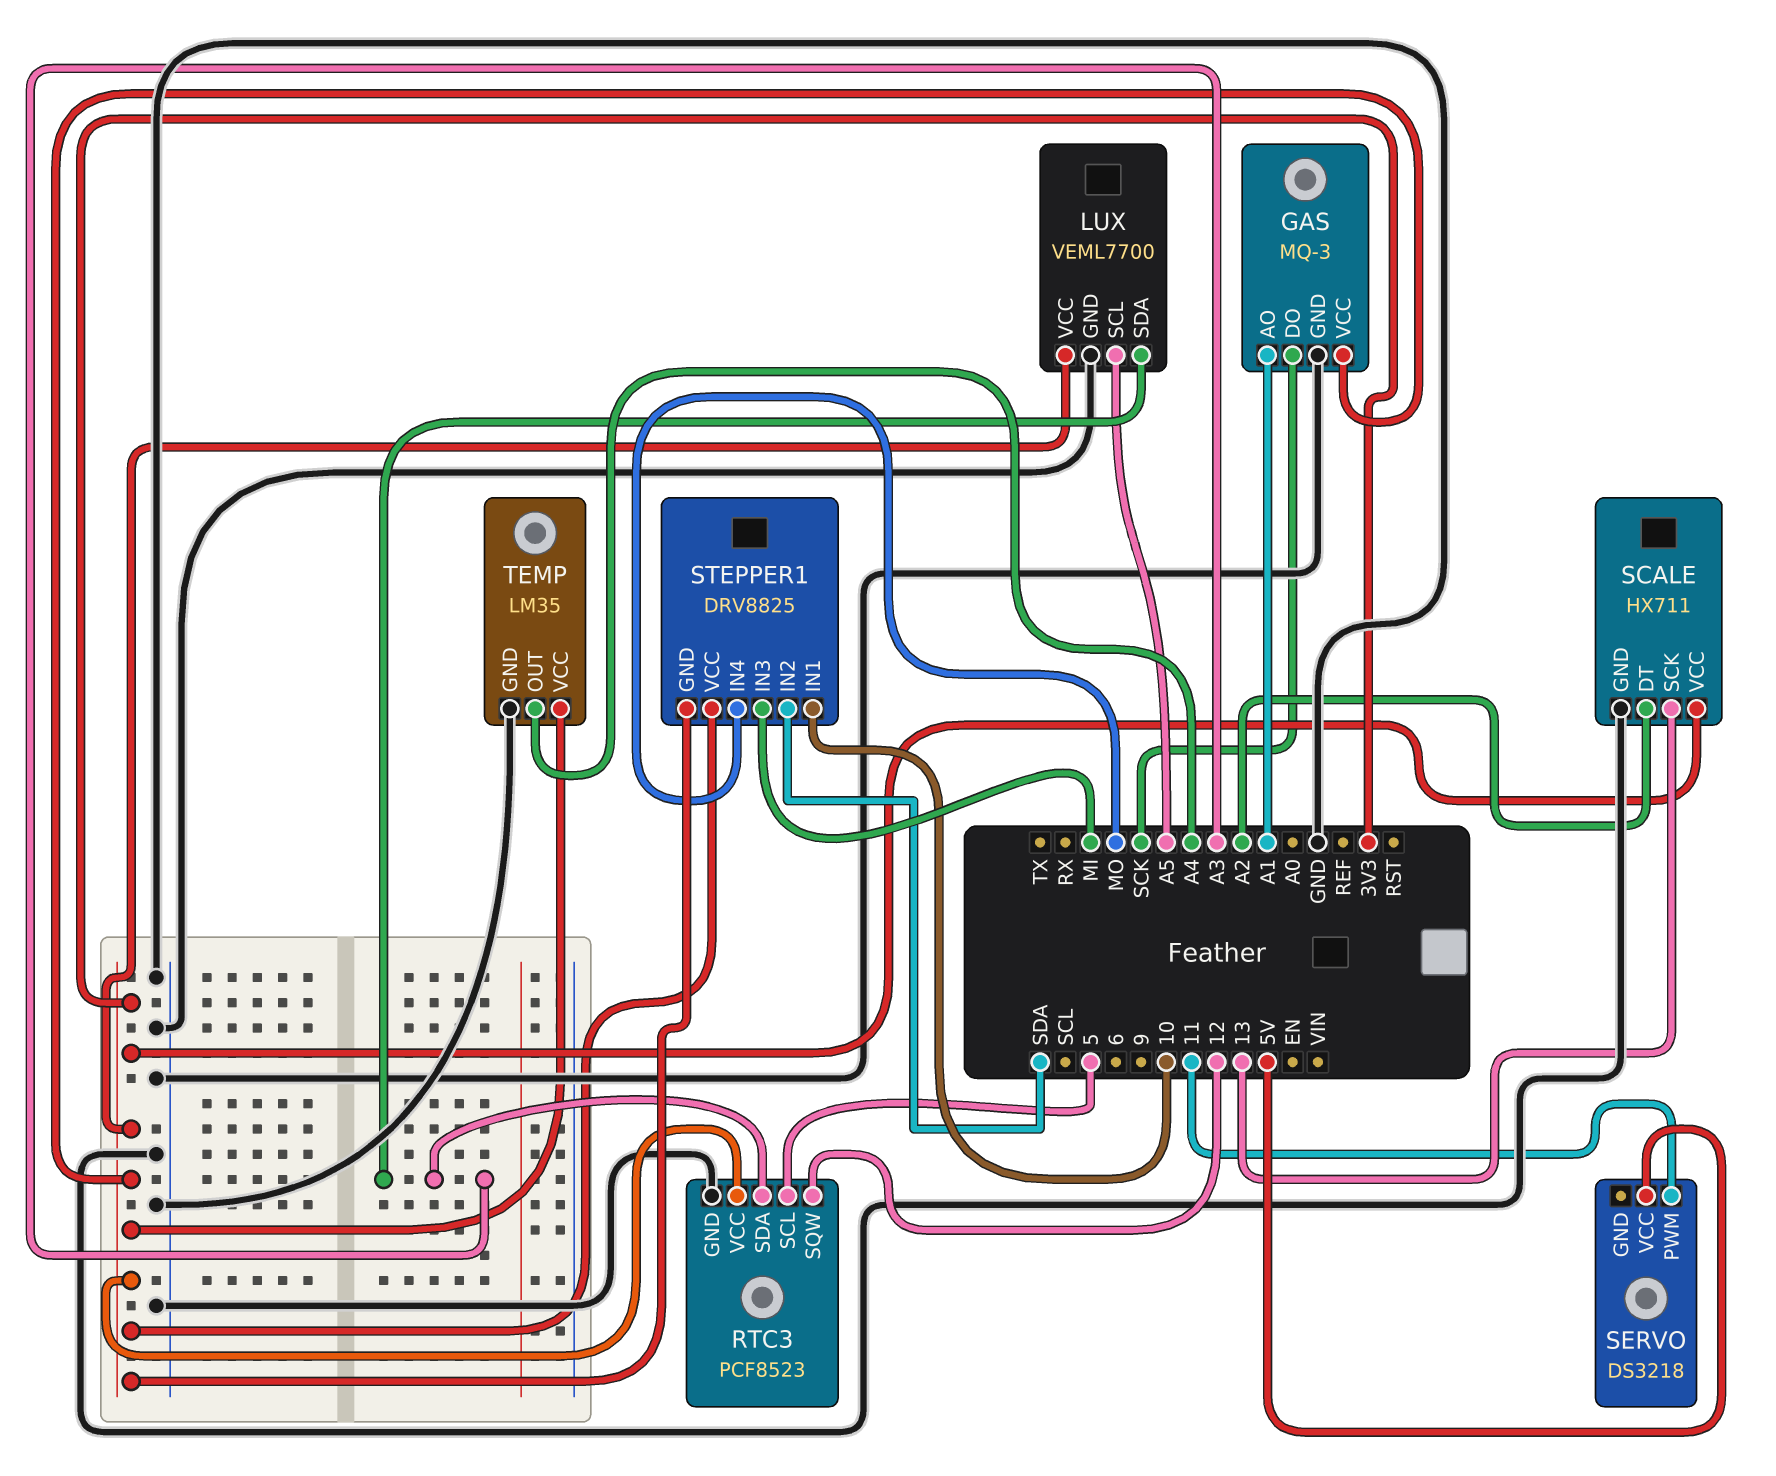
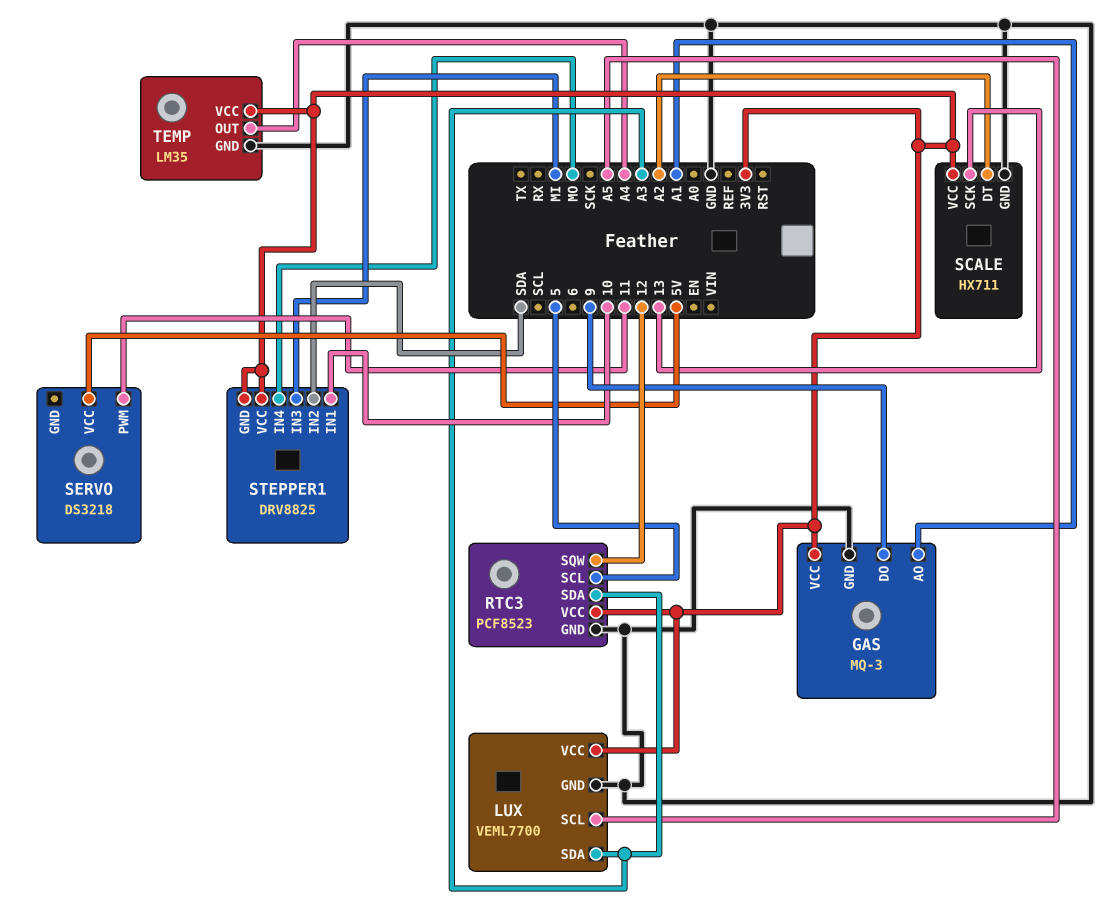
GAS pin DO: SCK -> 9

